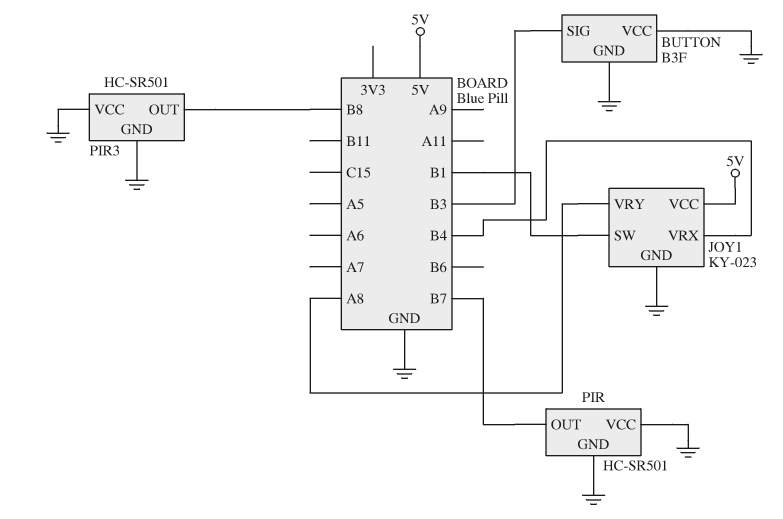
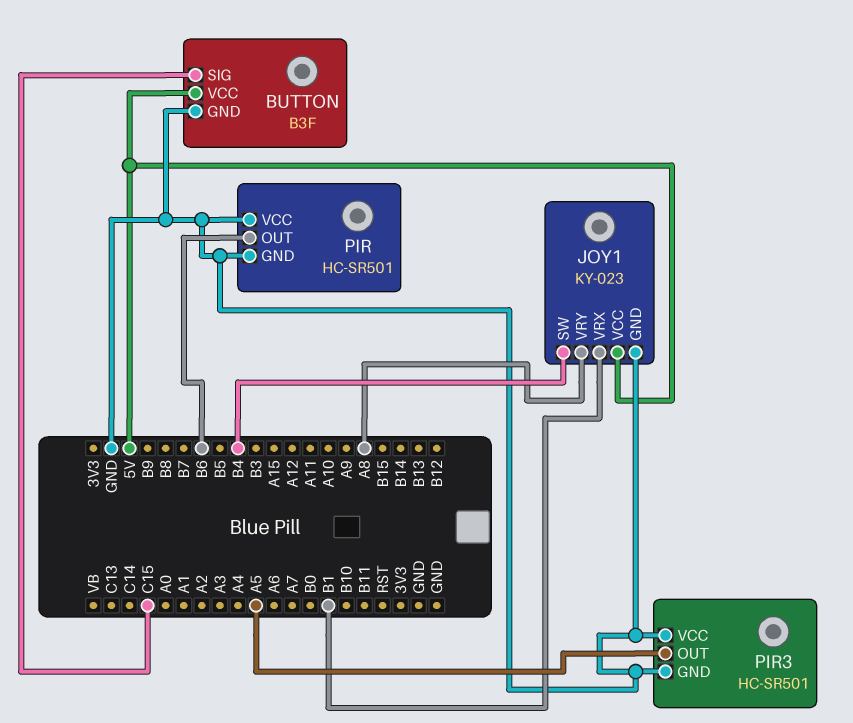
BUTTON pin SIG: B3 -> C15
BUTTON pin VCC: GND -> 5V
JOY1 pin SW: B1 -> B4
JOY1 pin VRX: B4 -> B1
PIR pin OUT: B7 -> B6
PIR3 pin OUT: B8 -> A5

